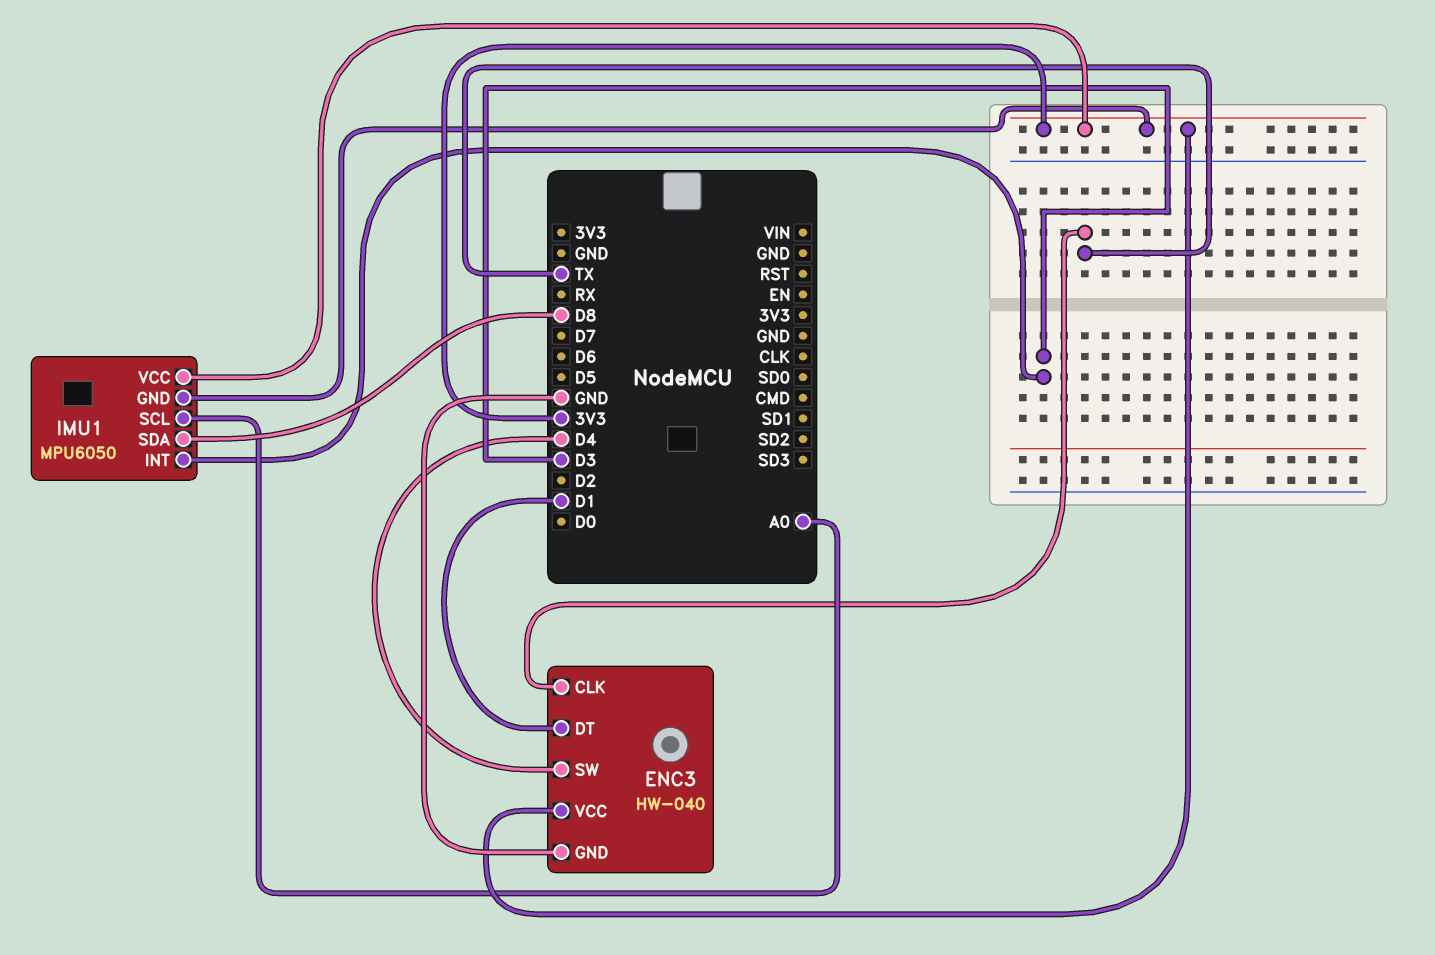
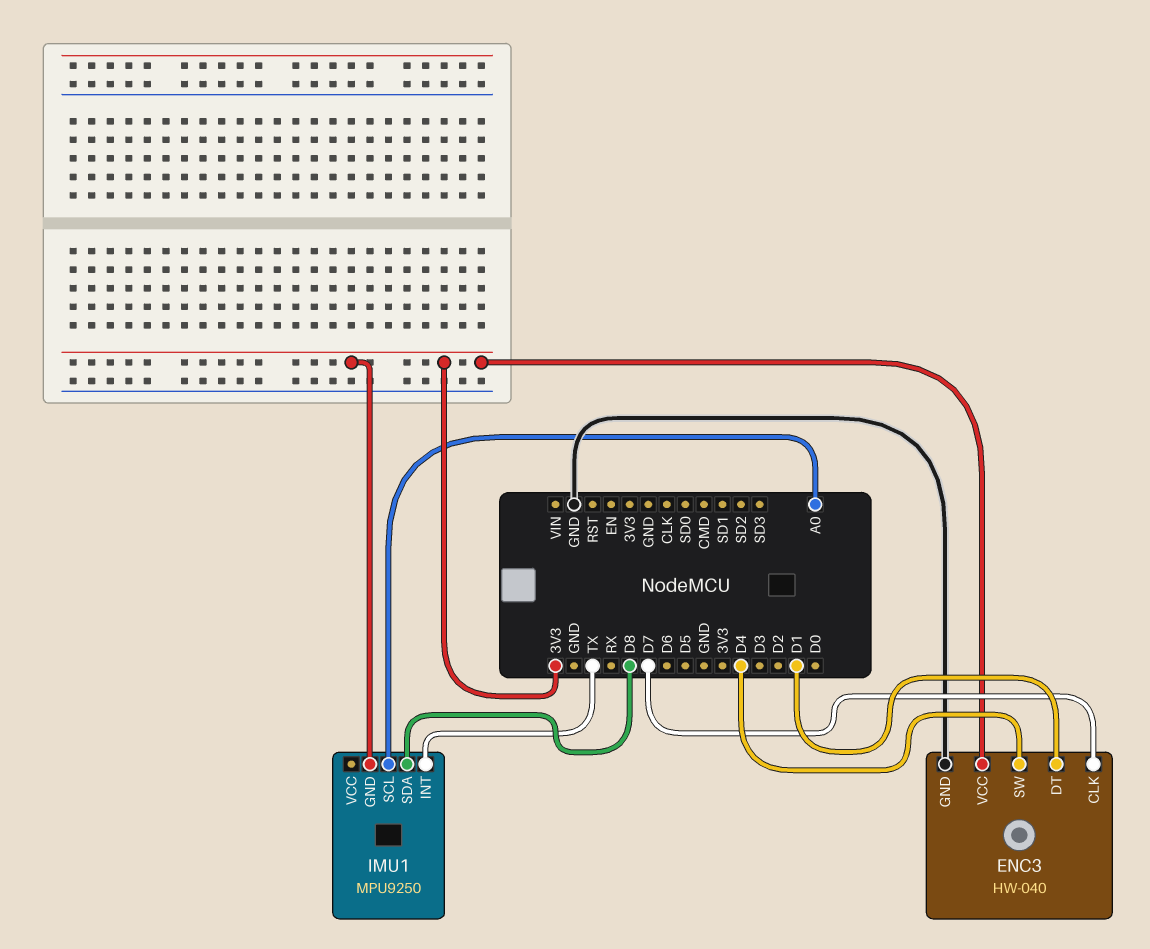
ENC3 pin CLK: TX -> D7
IMU1: MPU6050 -> MPU9250
IMU1 pin INT: D3 -> TX
IMU1 pin VCC: 3V3 -> none

